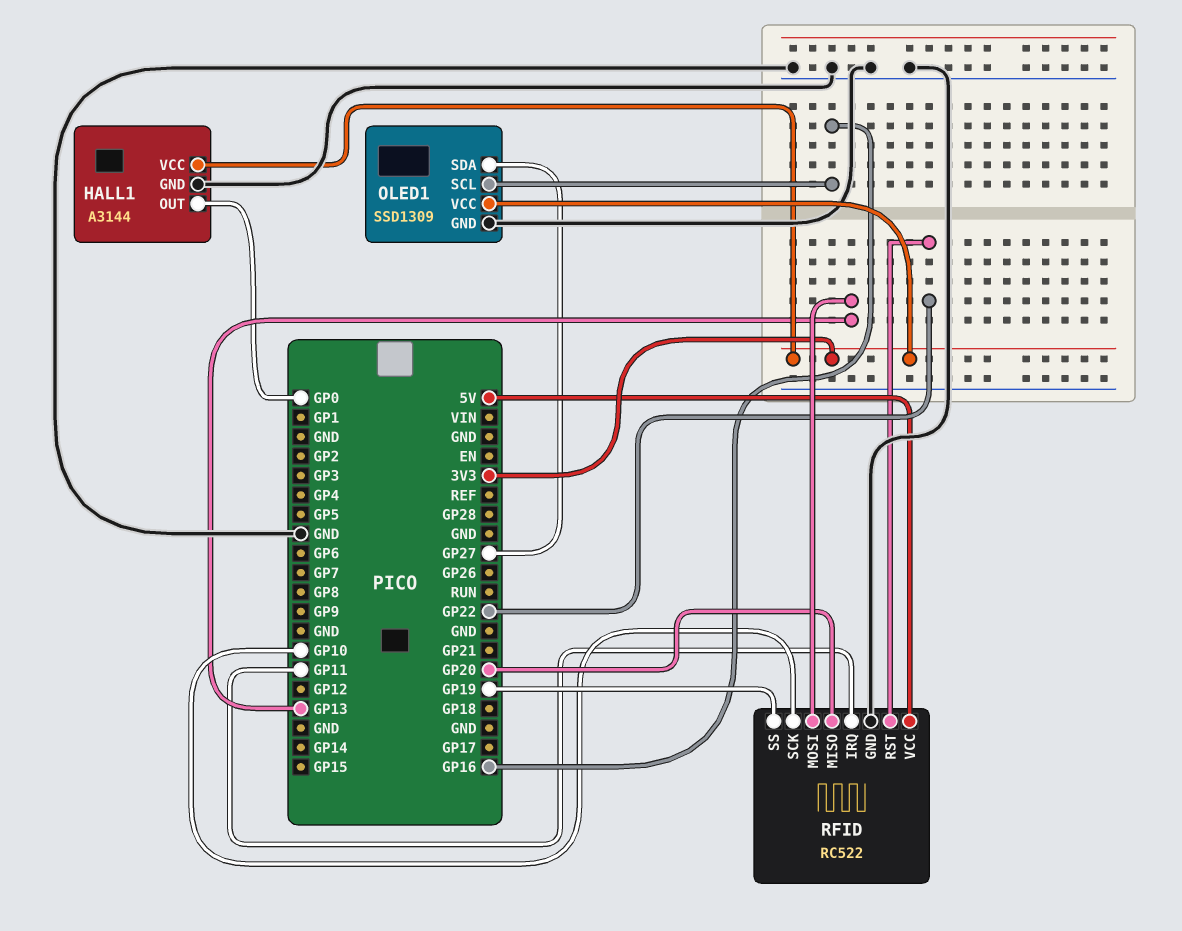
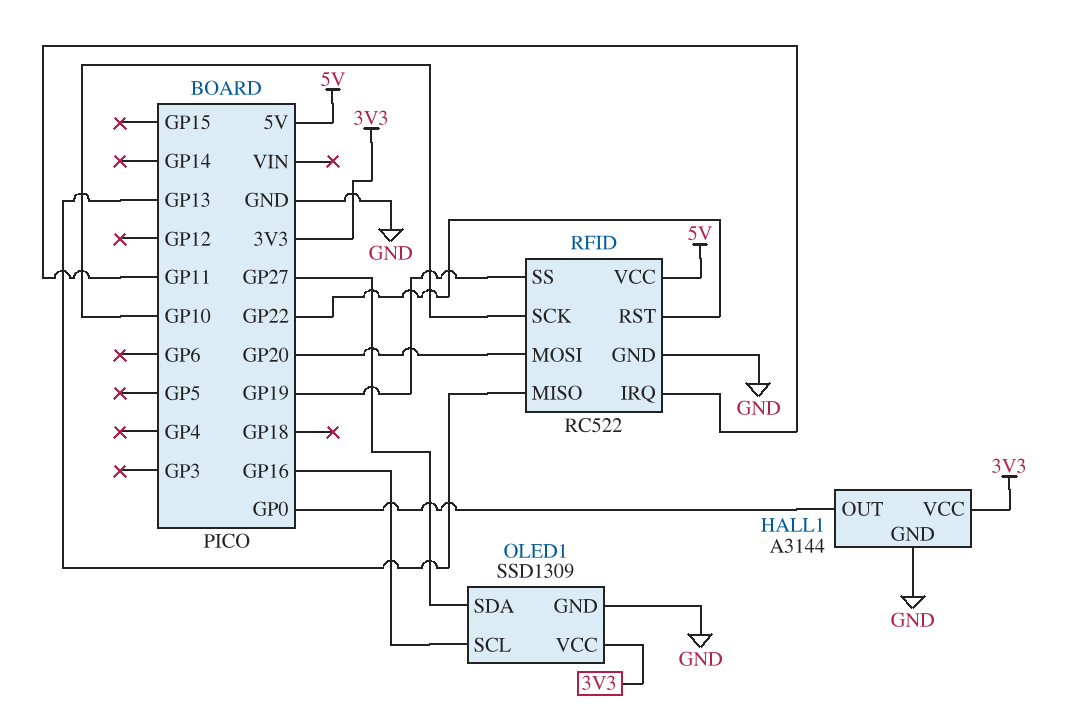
RFID pin MISO: GP20 -> GP13
RFID pin MOSI: GP13 -> GP20

